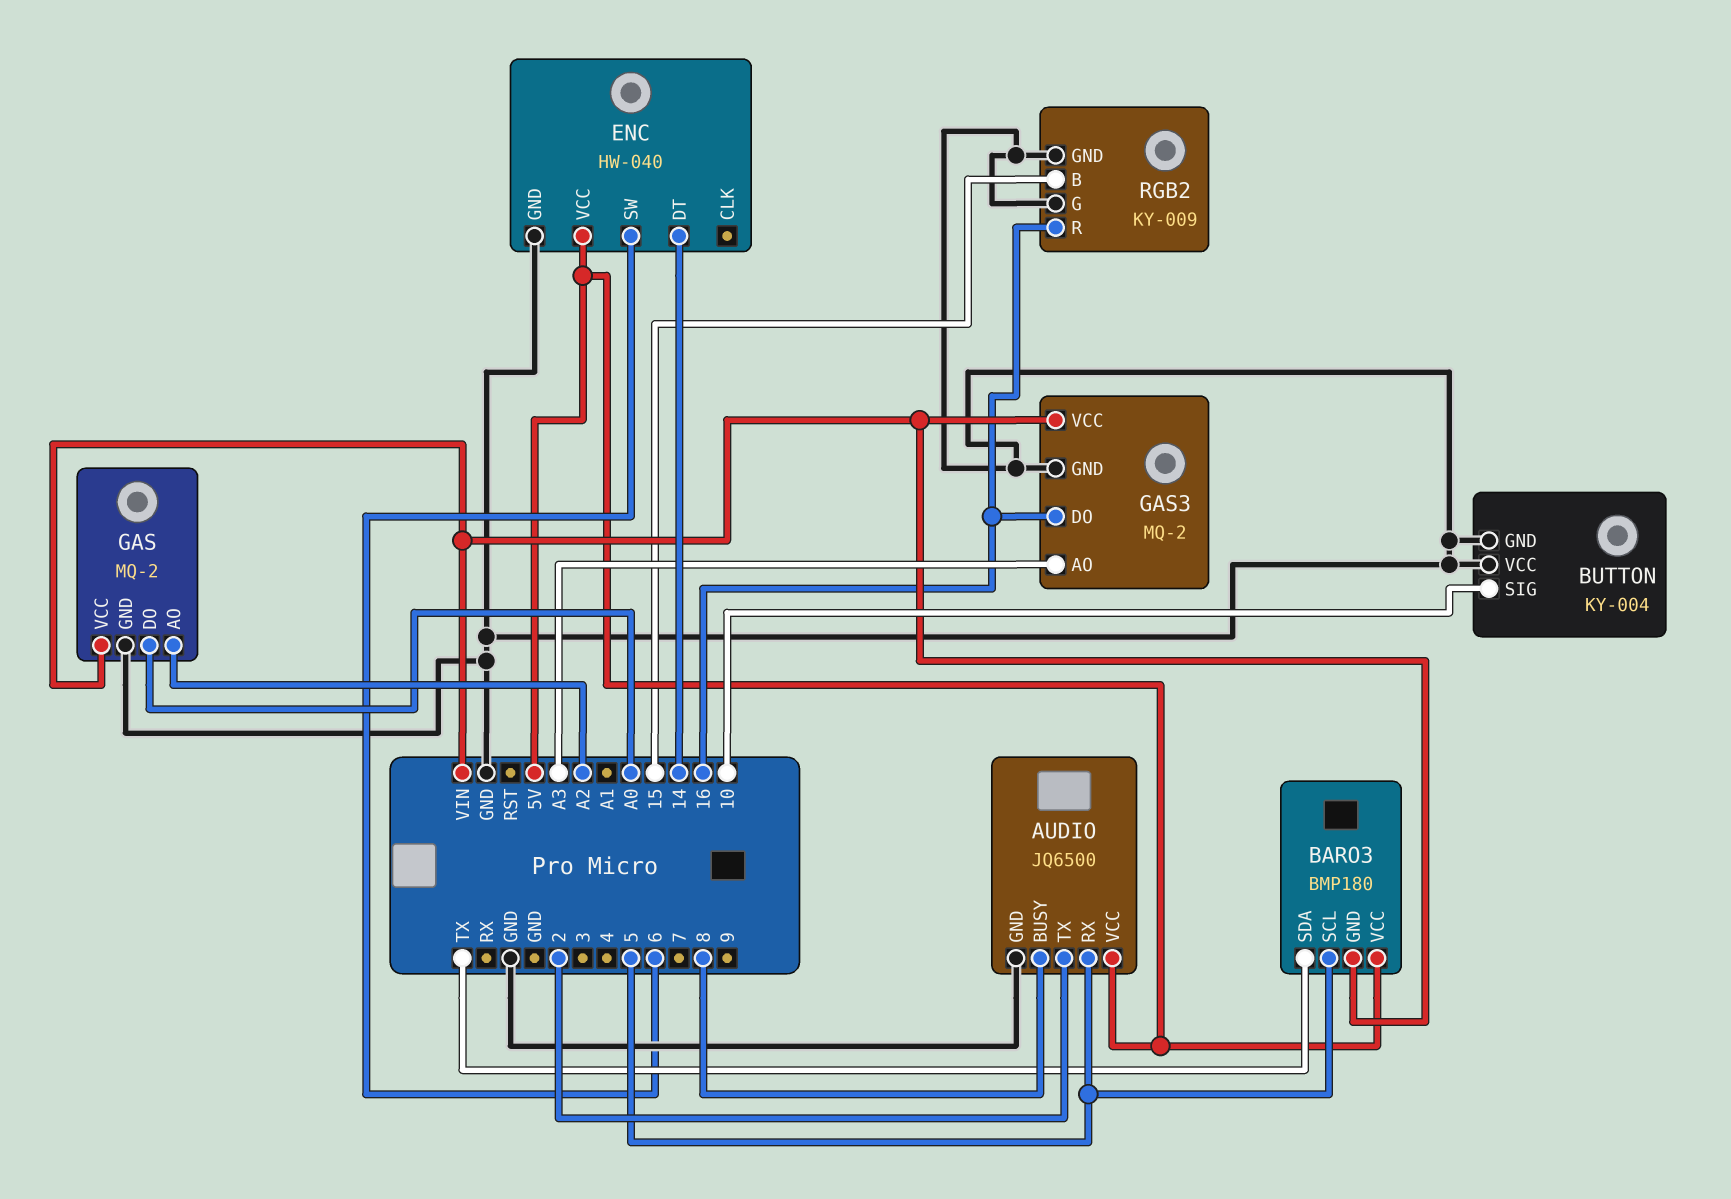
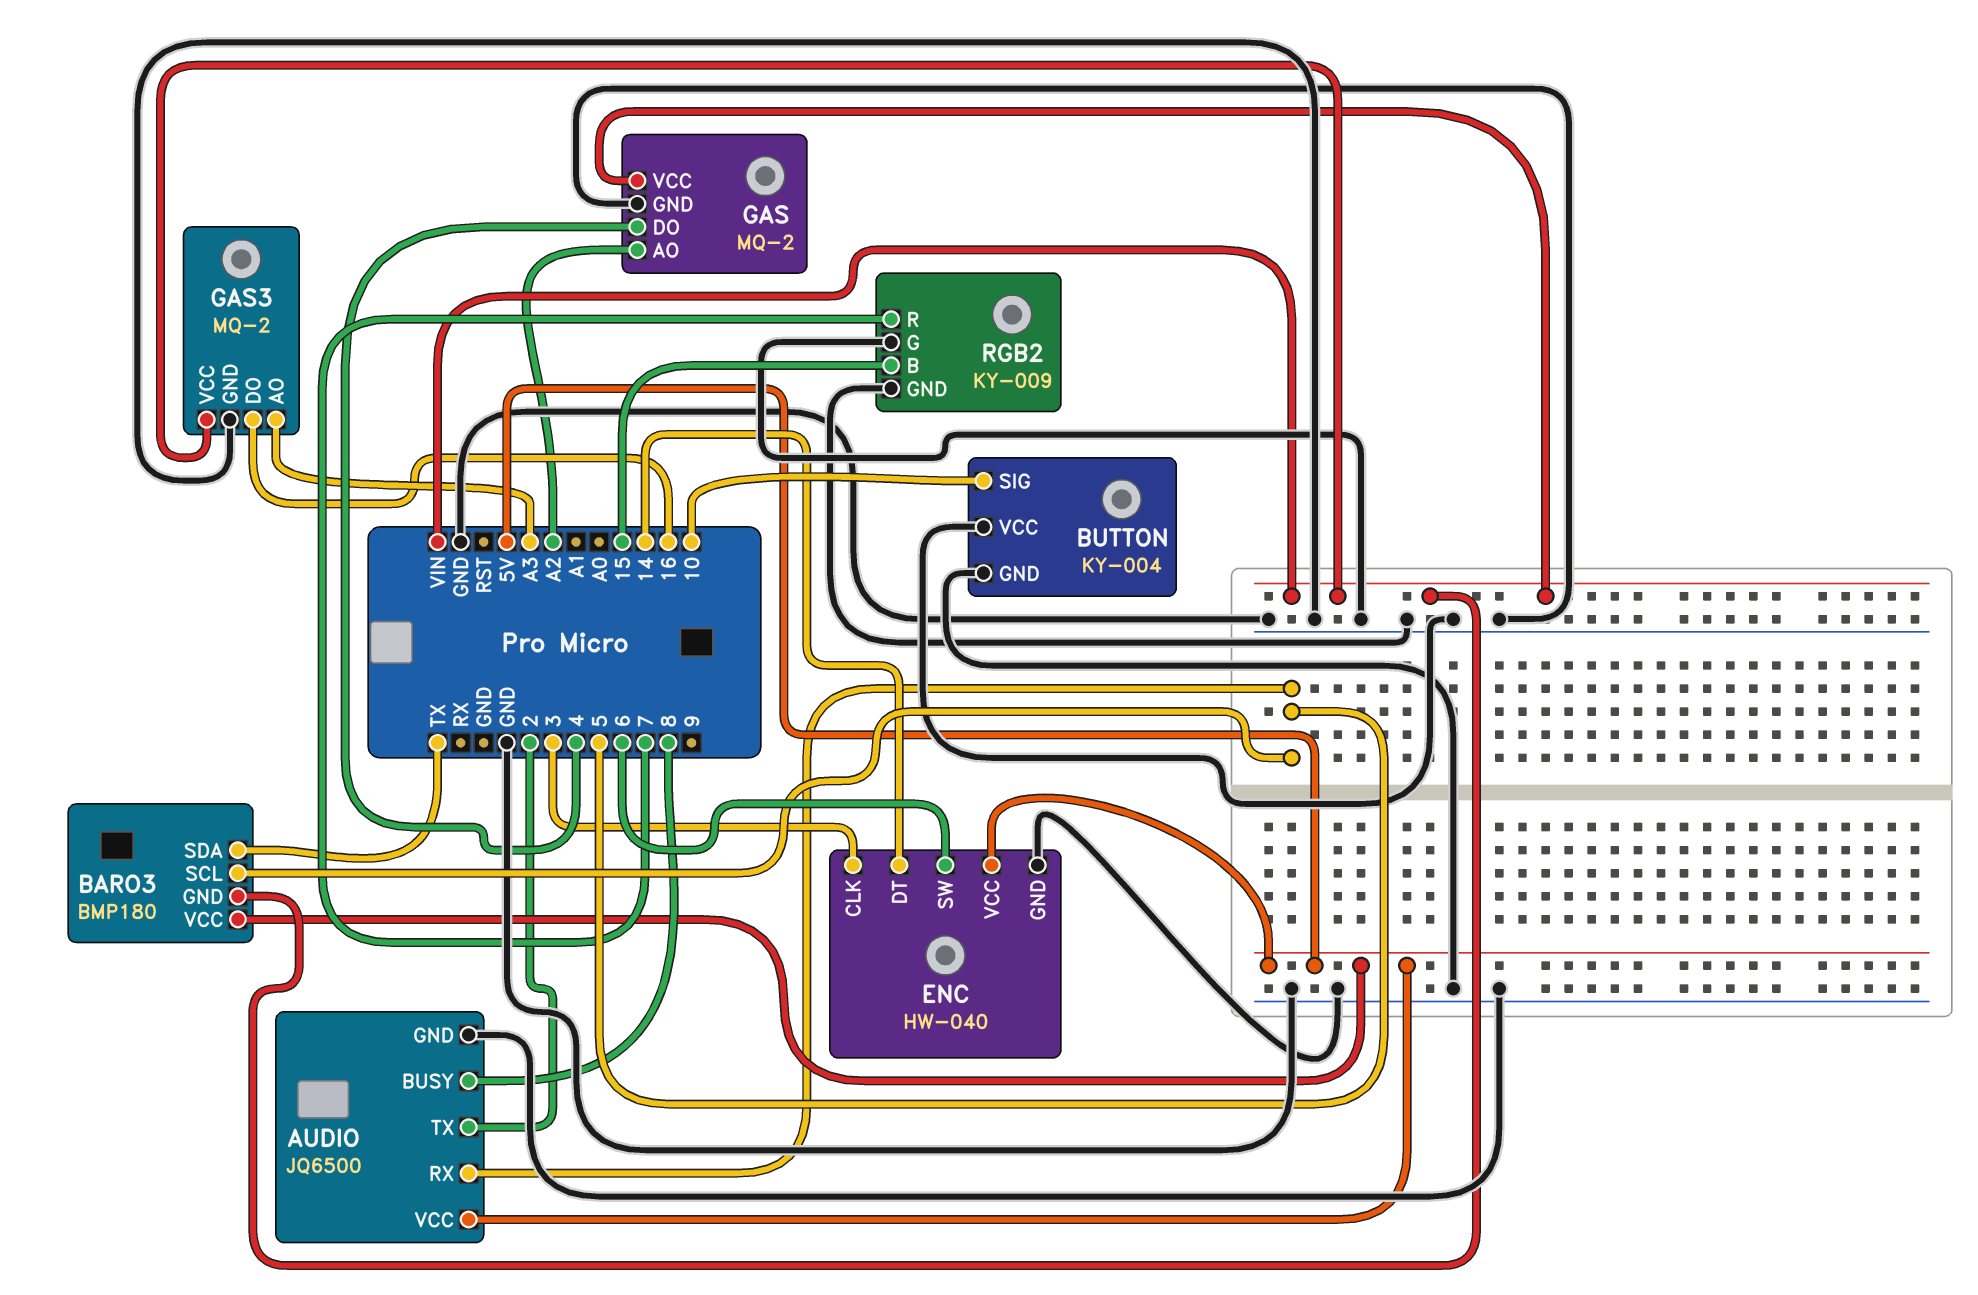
ENC pin CLK: none -> 3
GAS pin DO: A0 -> 4
RGB2 pin R: 16 -> 7

